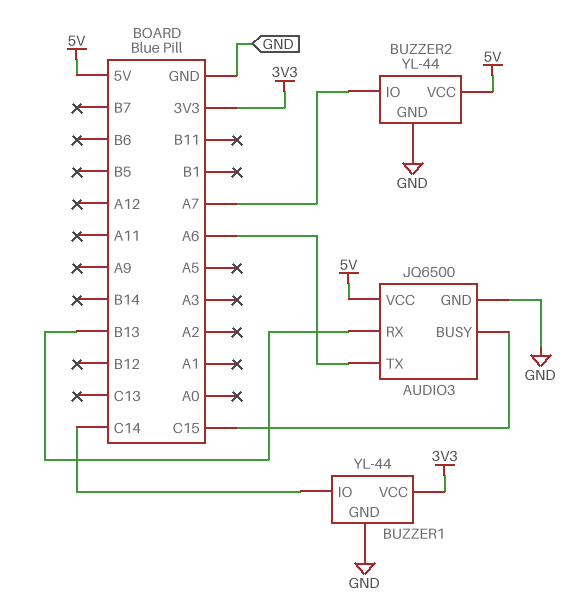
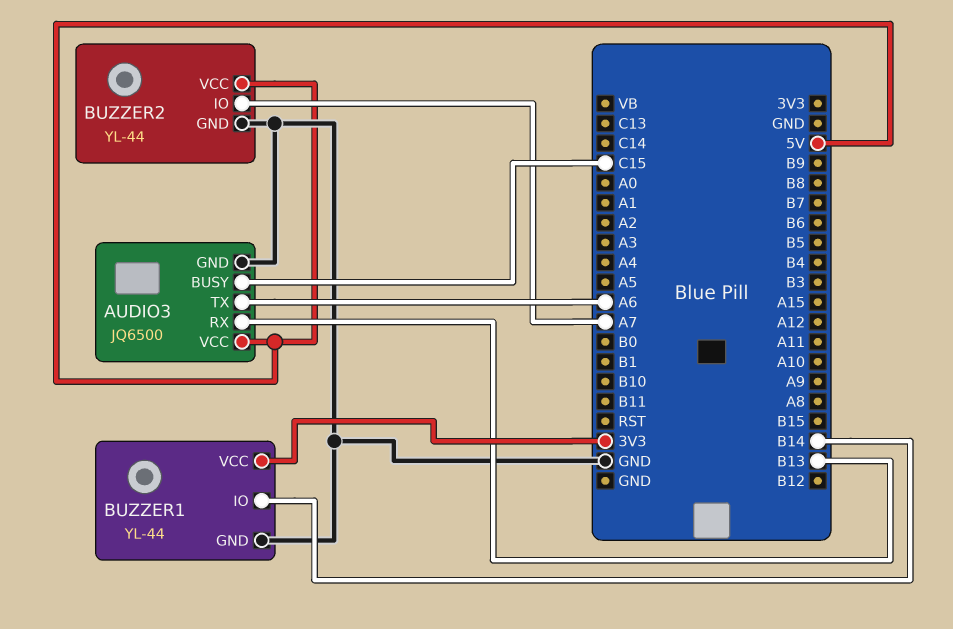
BUZZER1 pin IO: C14 -> B14

